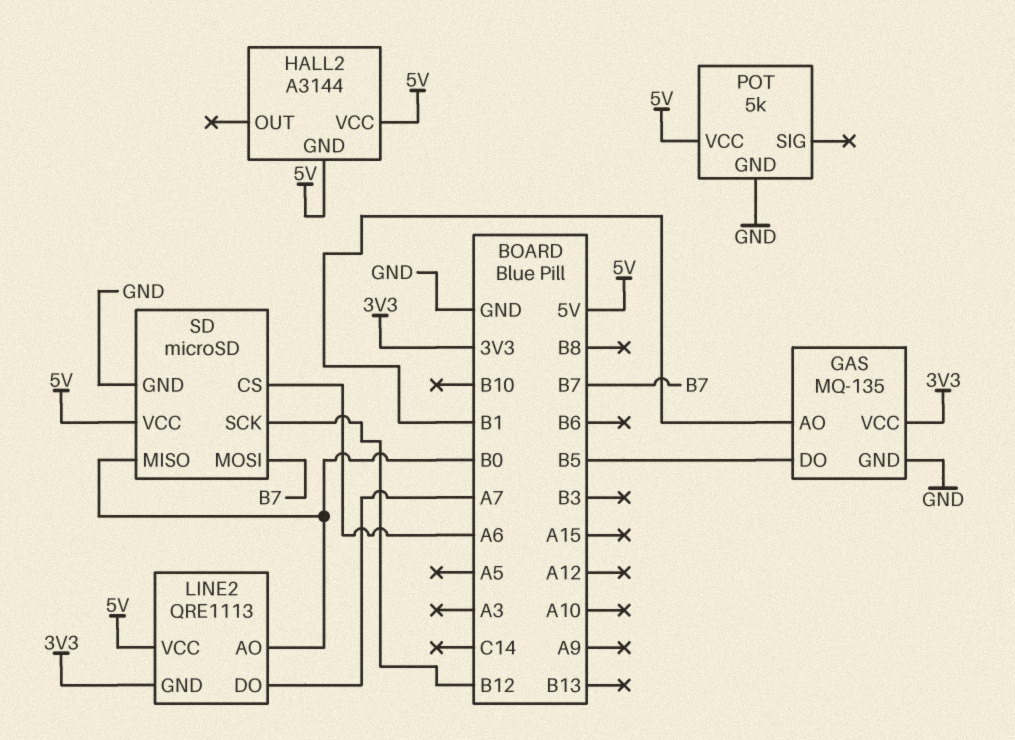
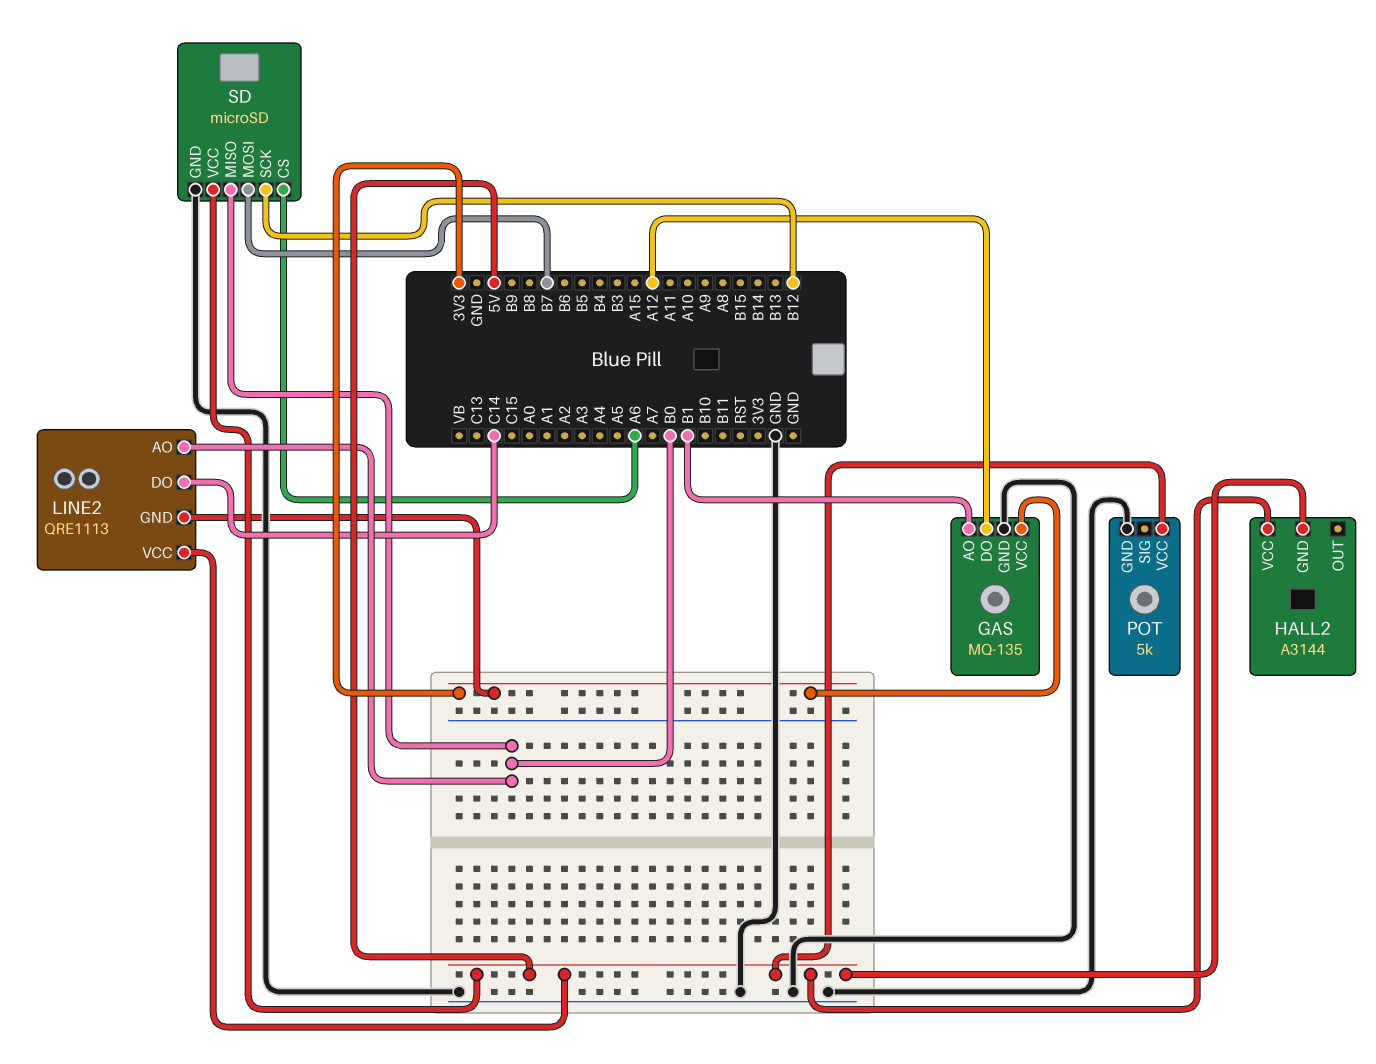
GAS pin DO: B5 -> A12
LINE2 pin DO: A7 -> C14

